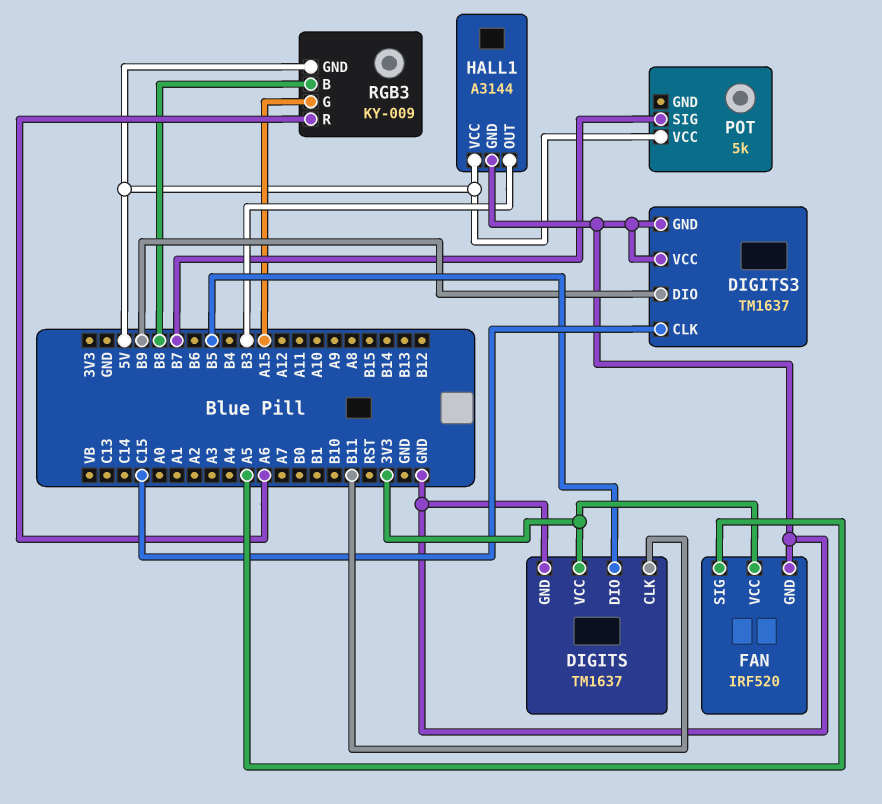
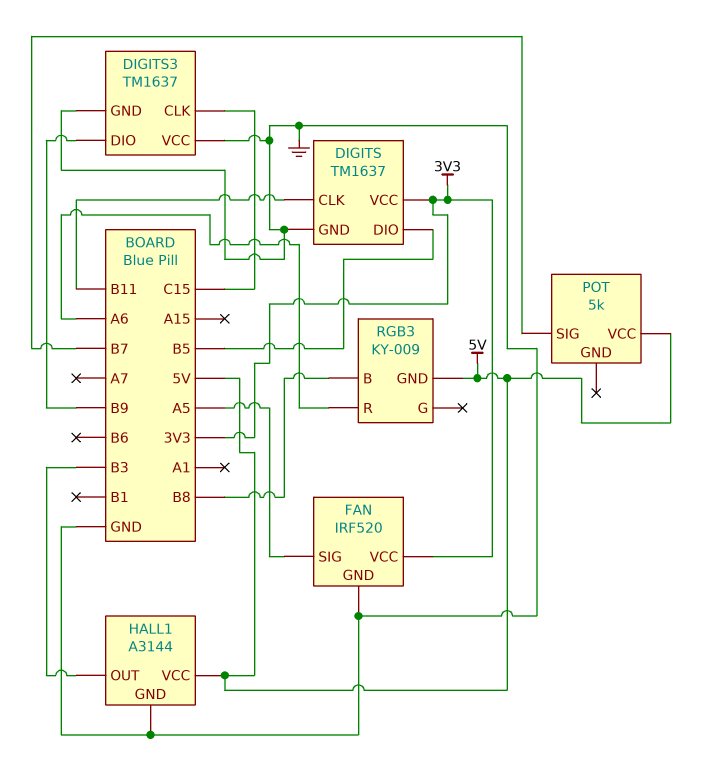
RGB3 pin G: A15 -> none

